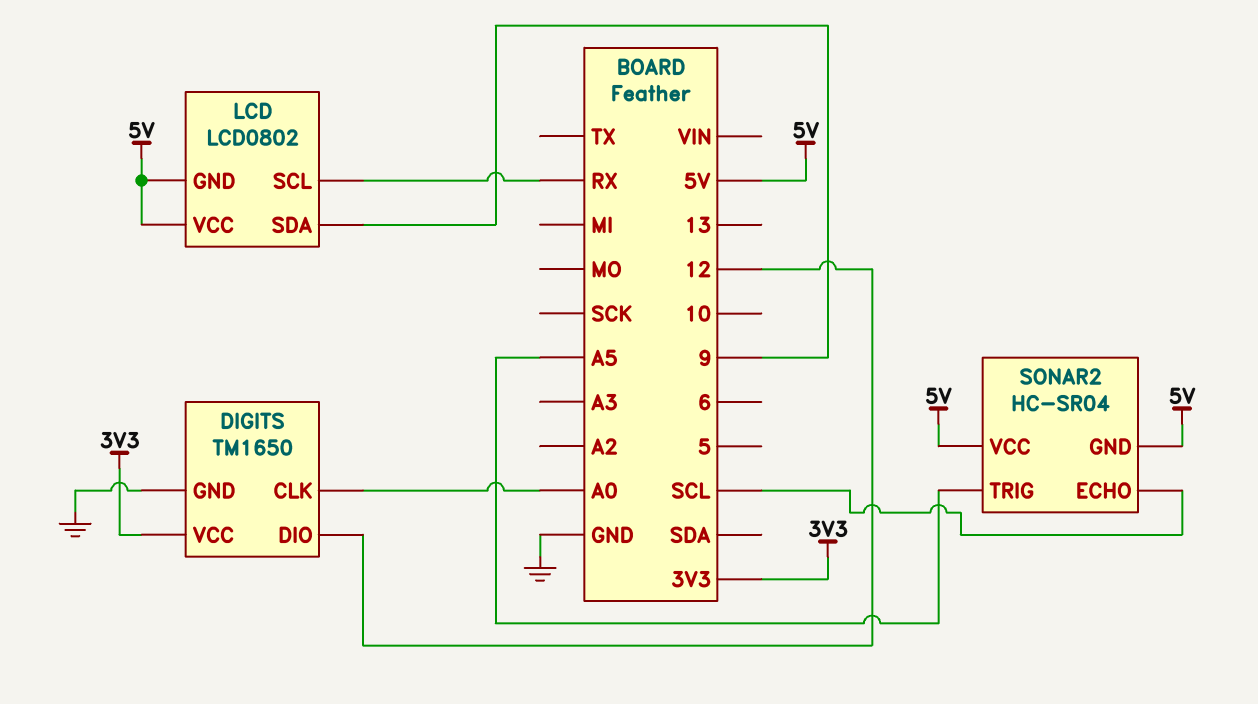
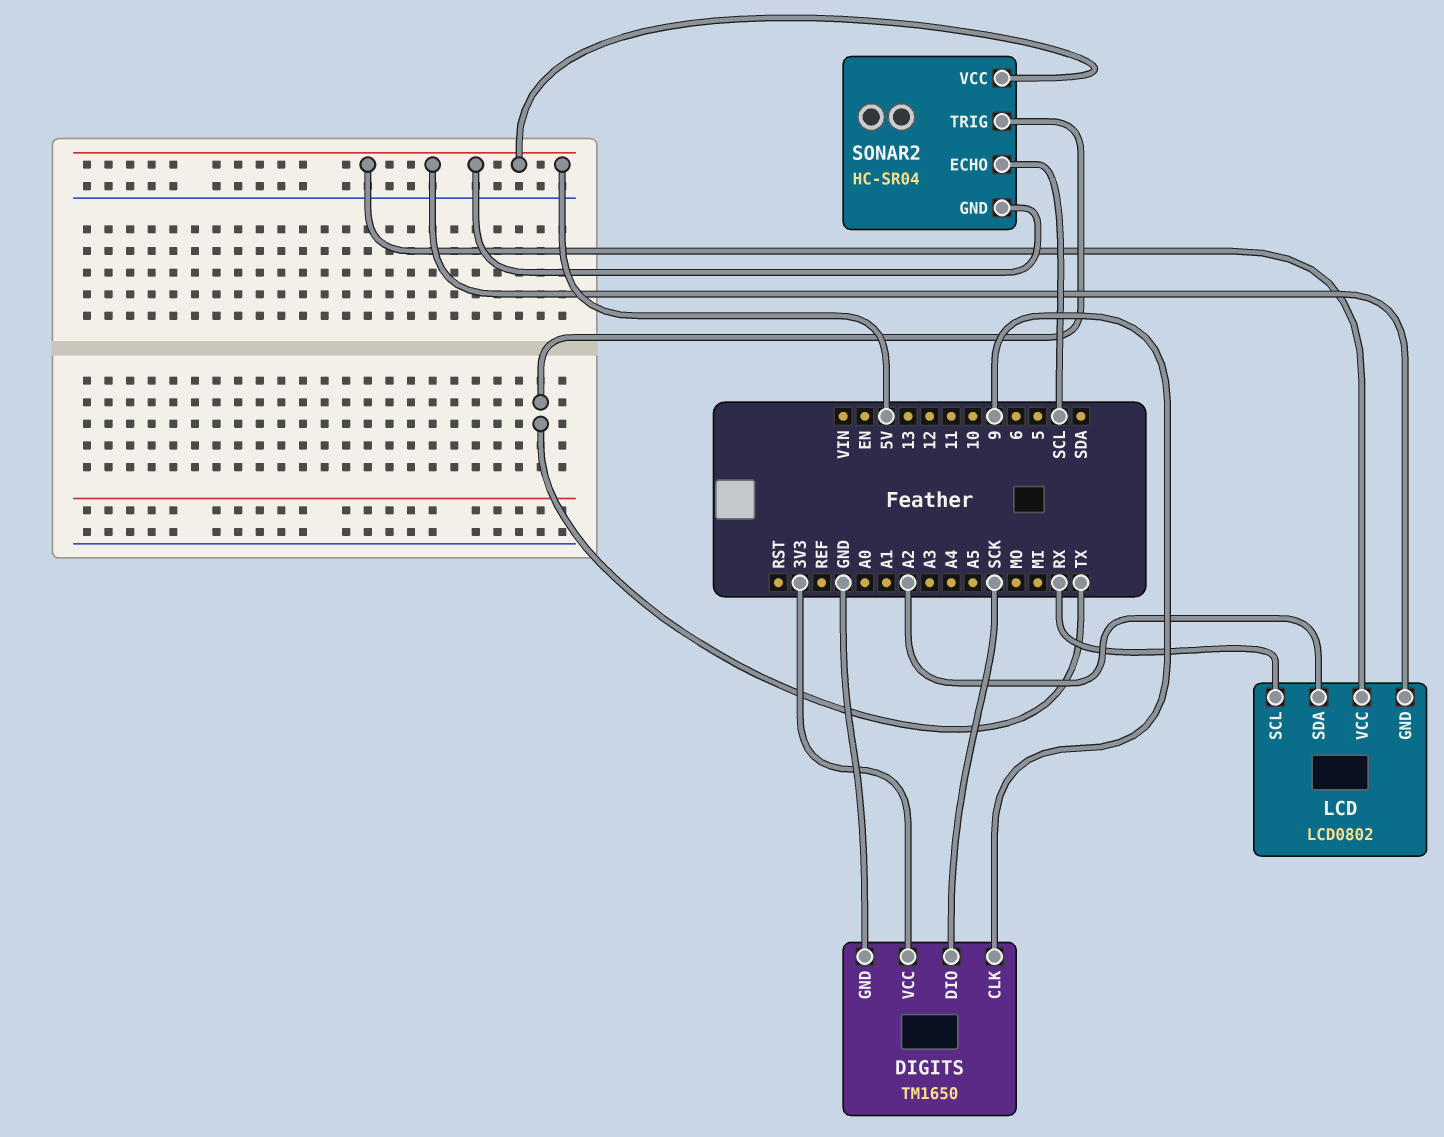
DIGITS pin CLK: A0 -> 9
DIGITS pin DIO: 12 -> SCK
LCD pin SDA: 9 -> A2
SONAR2 pin TRIG: A5 -> TX

